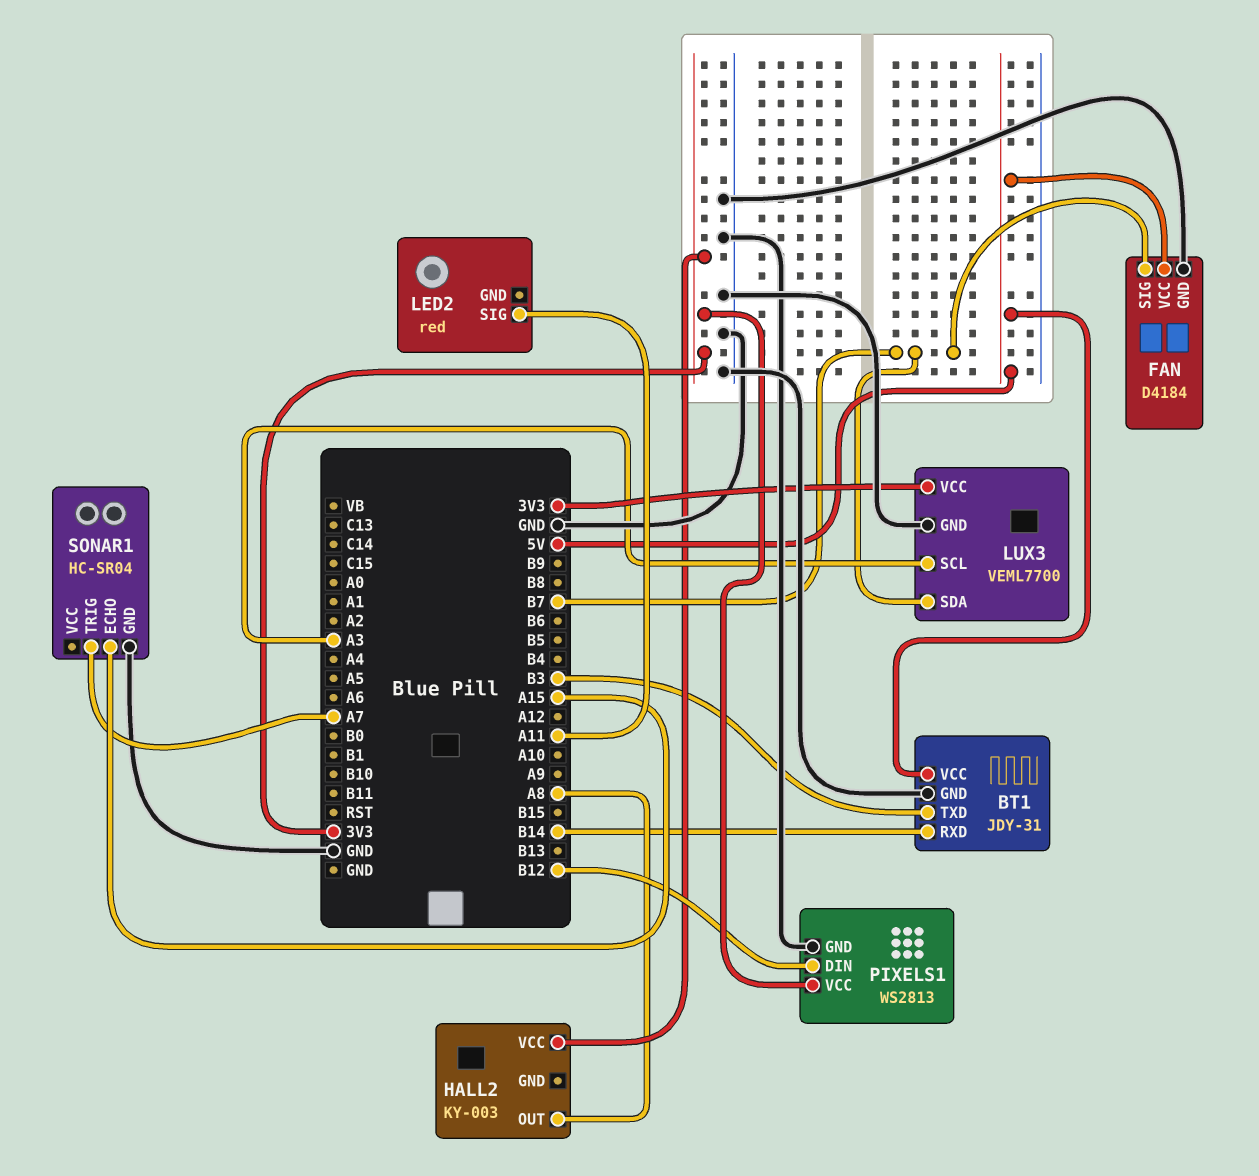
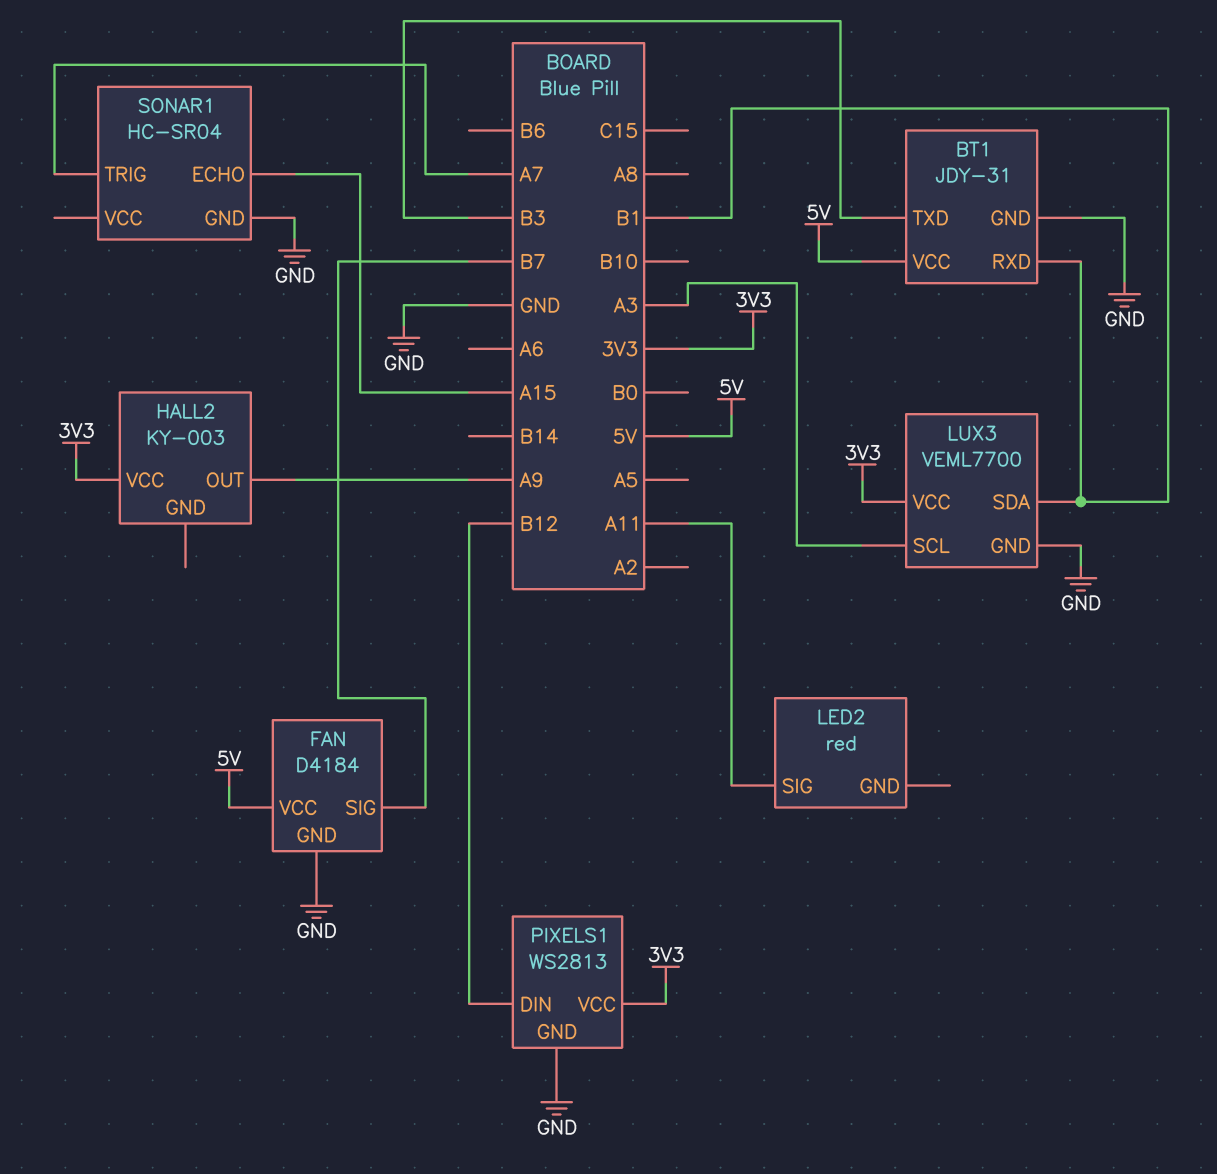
BT1 pin RXD: B14 -> B1
HALL2 pin OUT: A8 -> A9
LUX3 pin SDA: B7 -> B1

